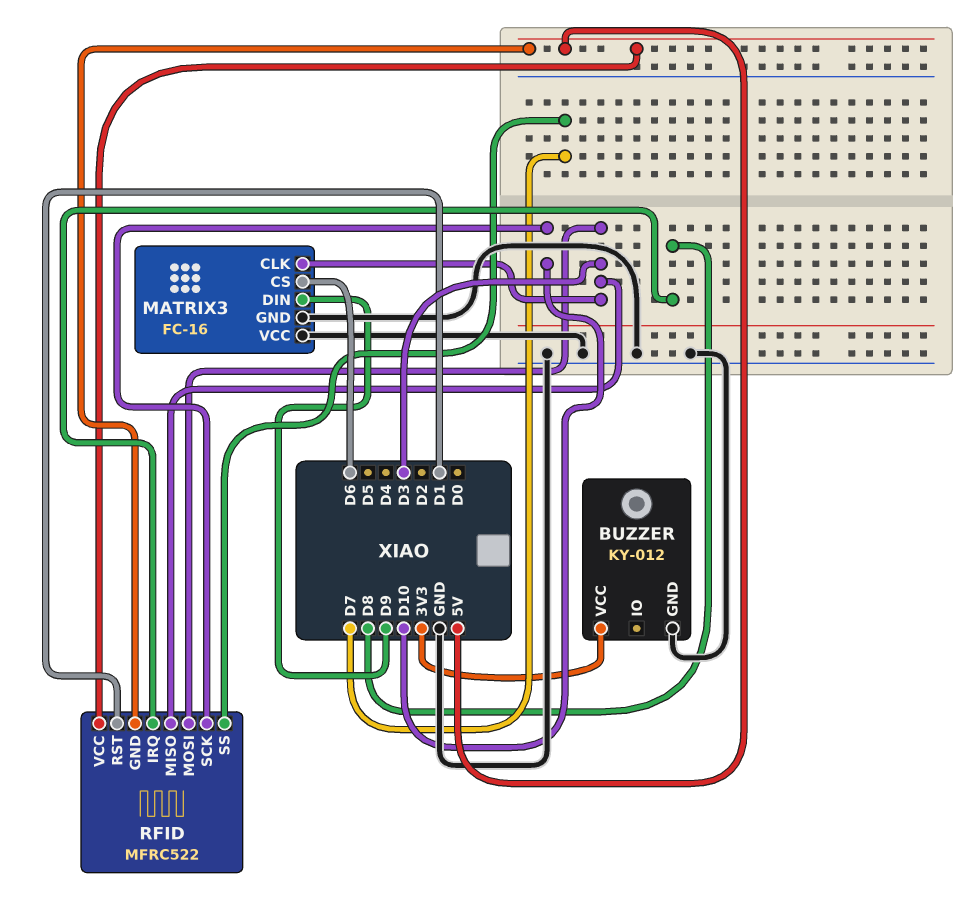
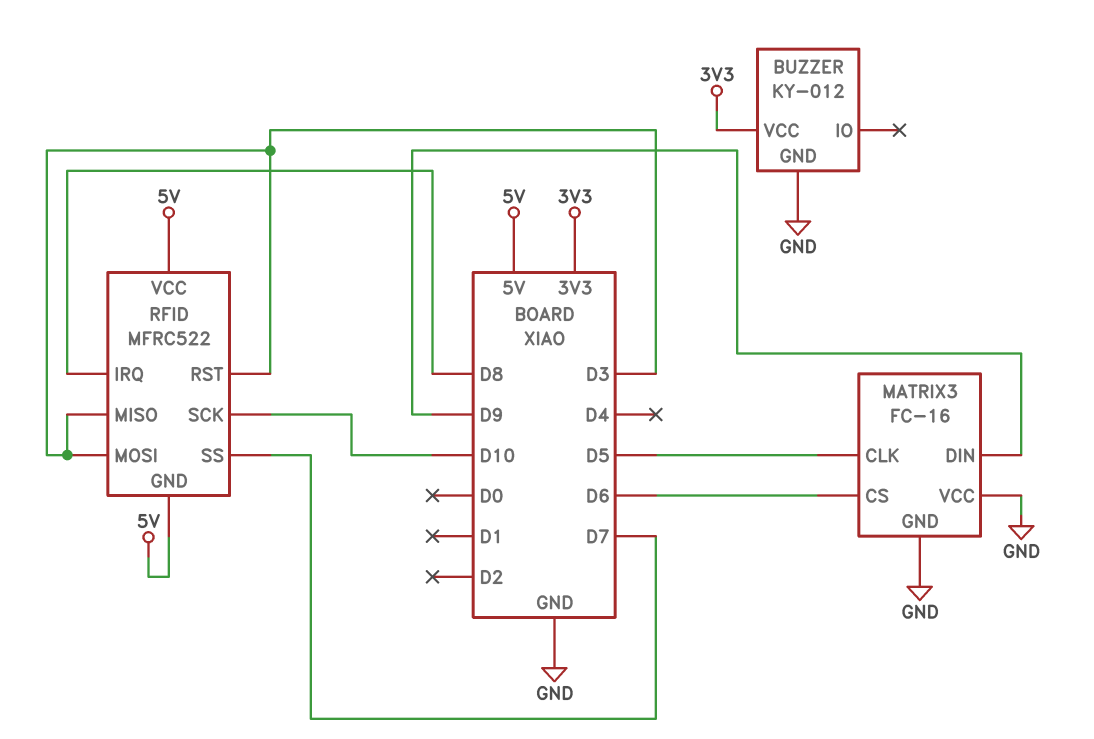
MATRIX3 pin CLK: D3 -> D5
RFID pin RST: D1 -> D3

